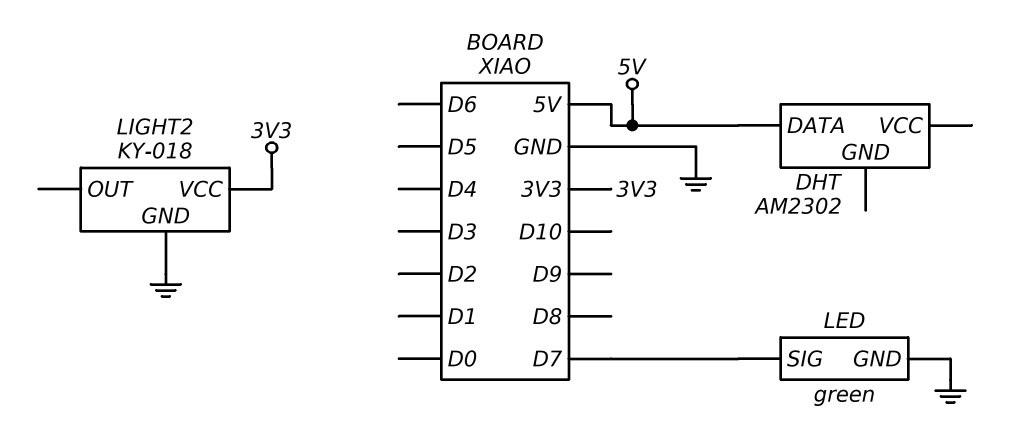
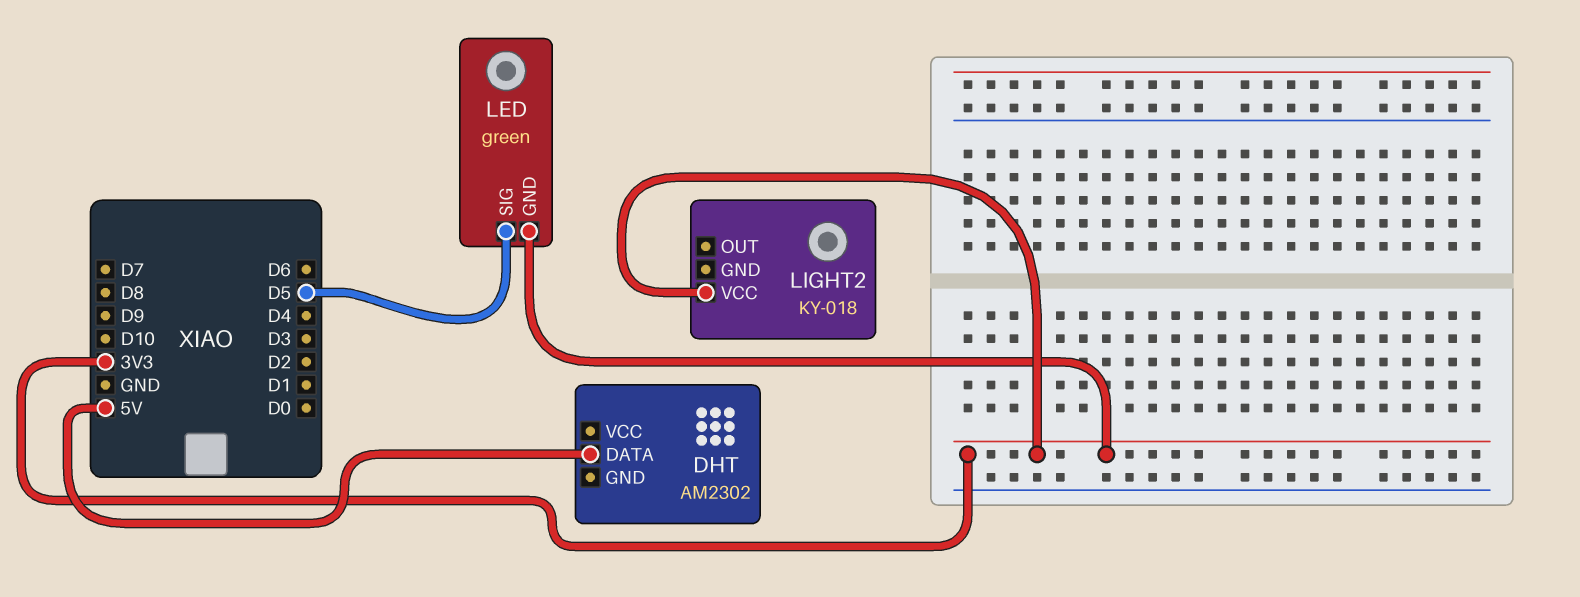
LED pin GND: GND -> 3V3
LED pin SIG: D7 -> D5
LIGHT2 pin GND: GND -> none

